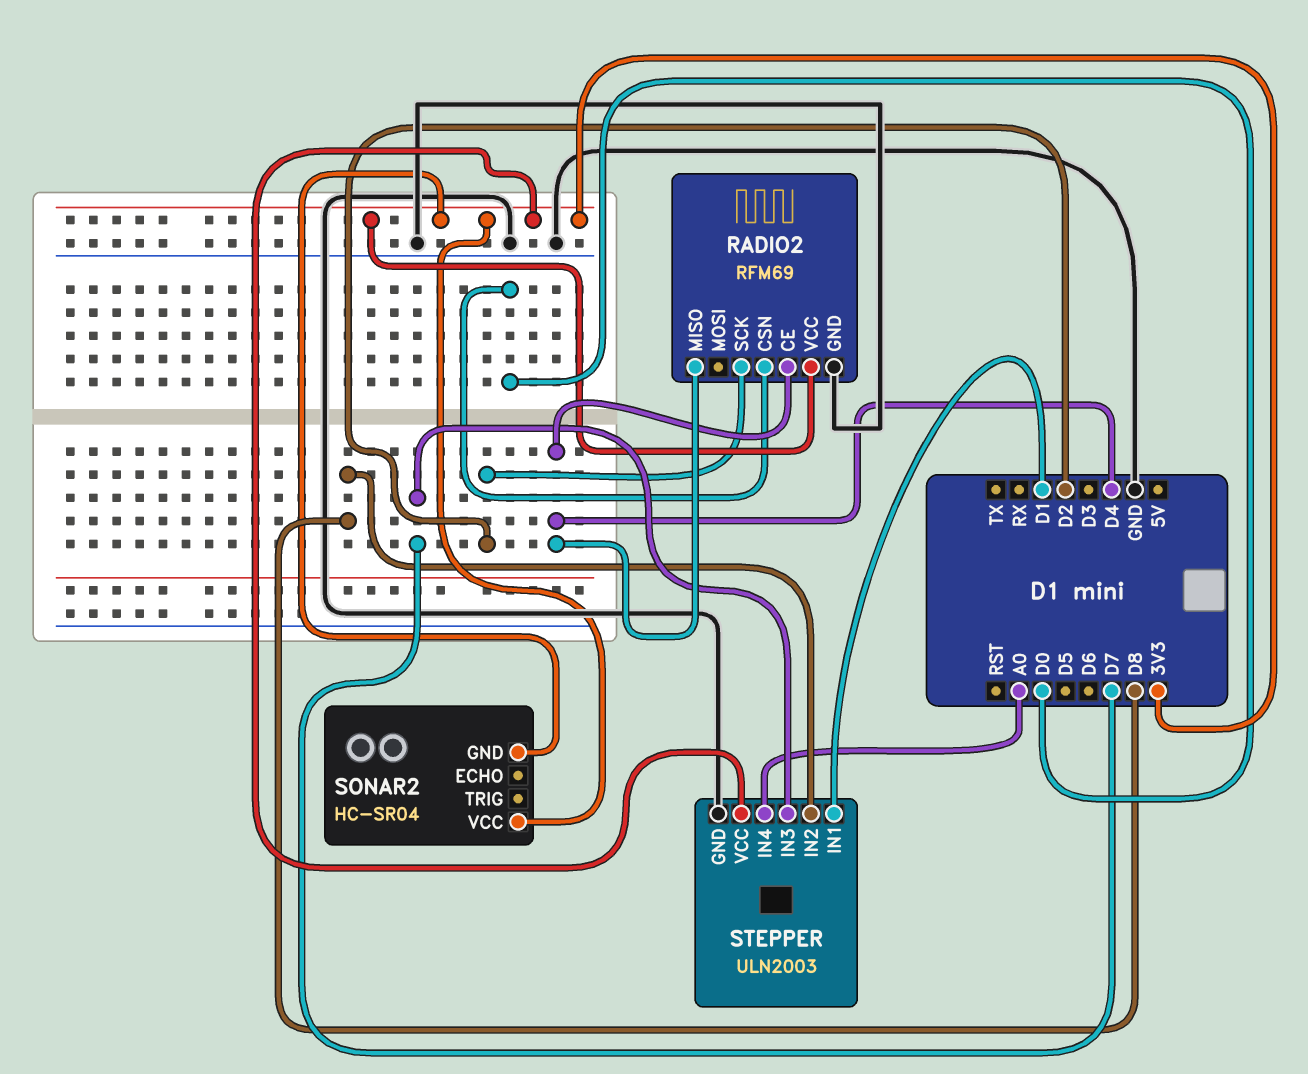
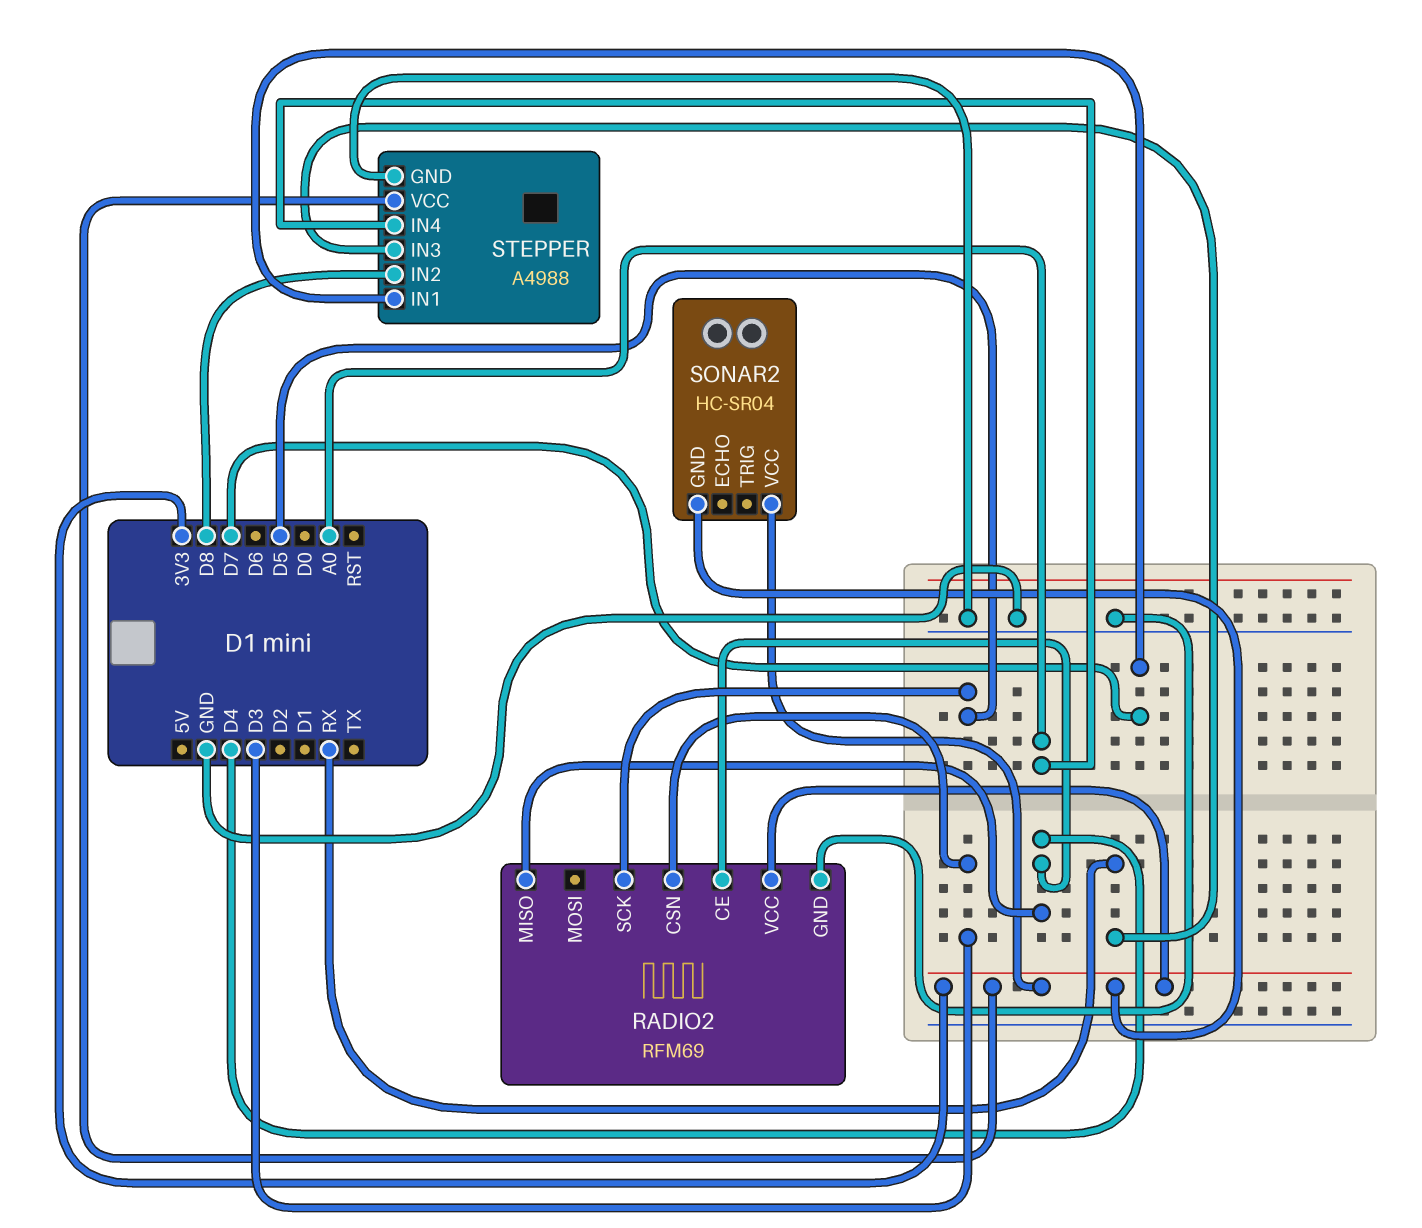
RADIO2 pin CSN: D0 -> D3
RADIO2 pin SCK: D2 -> D5
STEPPER: ULN2003 -> A4988
STEPPER pin IN1: D1 -> D7
STEPPER pin IN3: D7 -> RX

